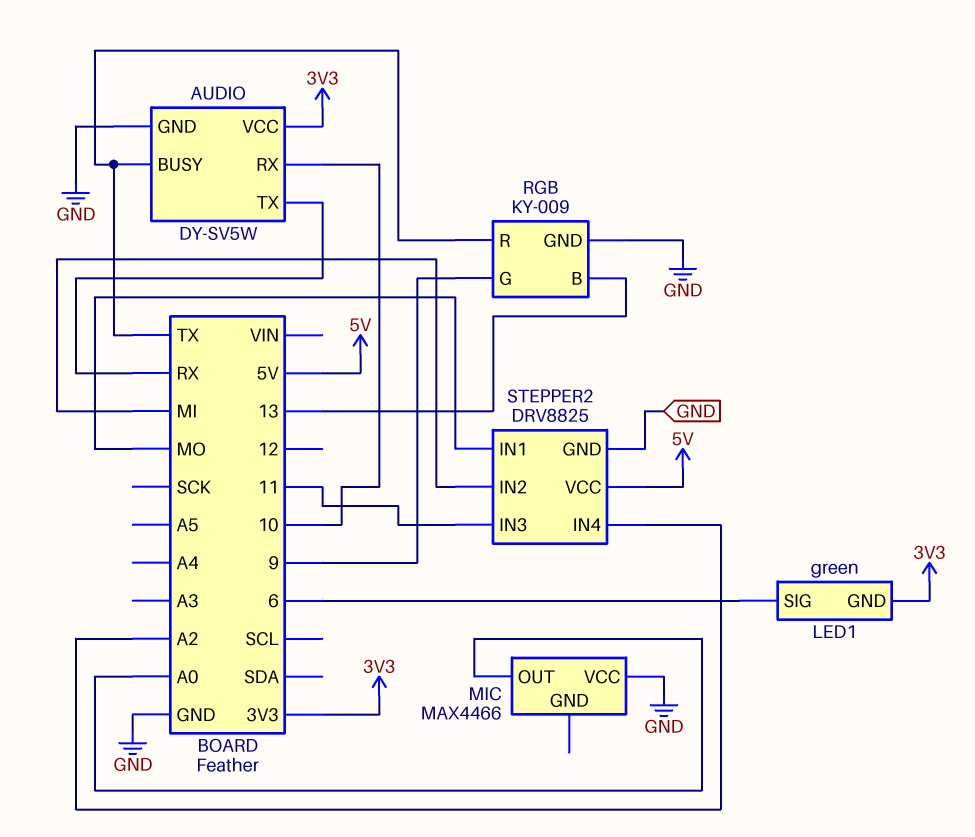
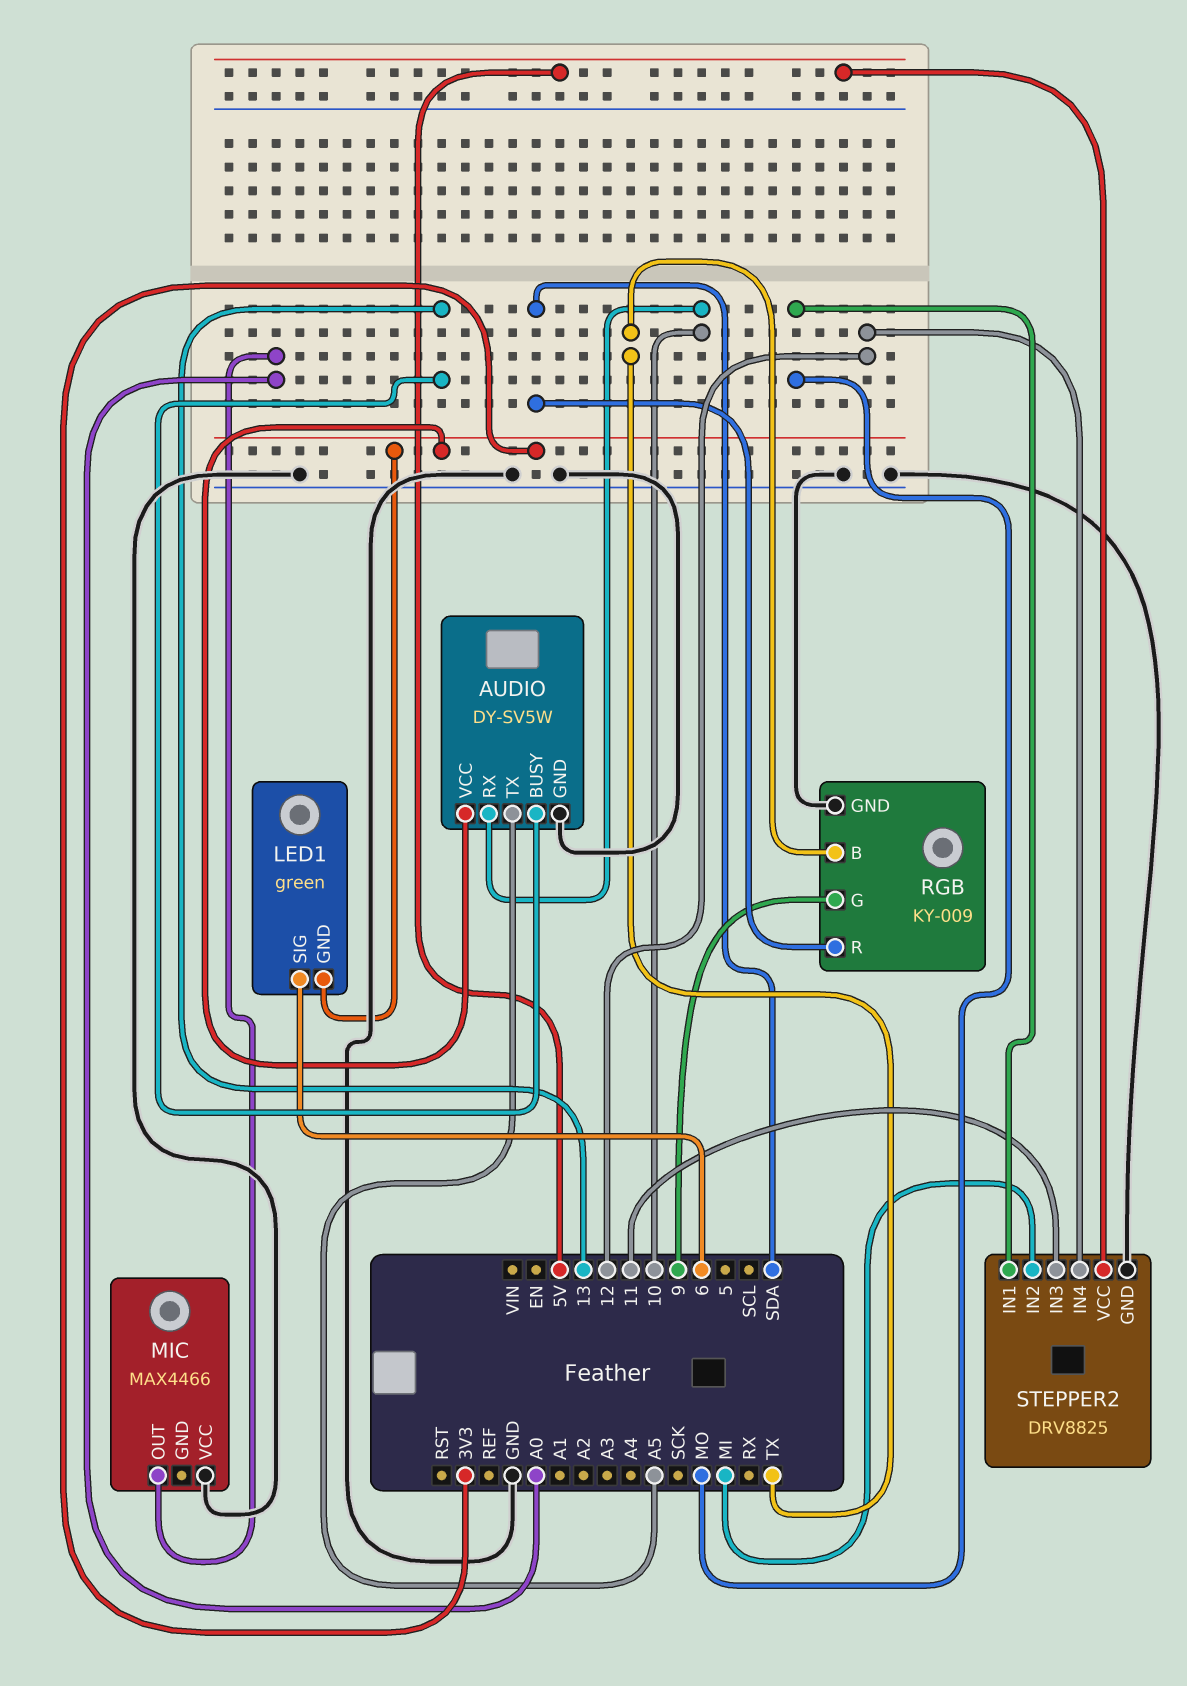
AUDIO pin BUSY: TX -> 13
AUDIO pin TX: RX -> A5
RGB pin B: 13 -> TX
RGB pin R: TX -> SDA
STEPPER2 pin IN4: A2 -> 12

